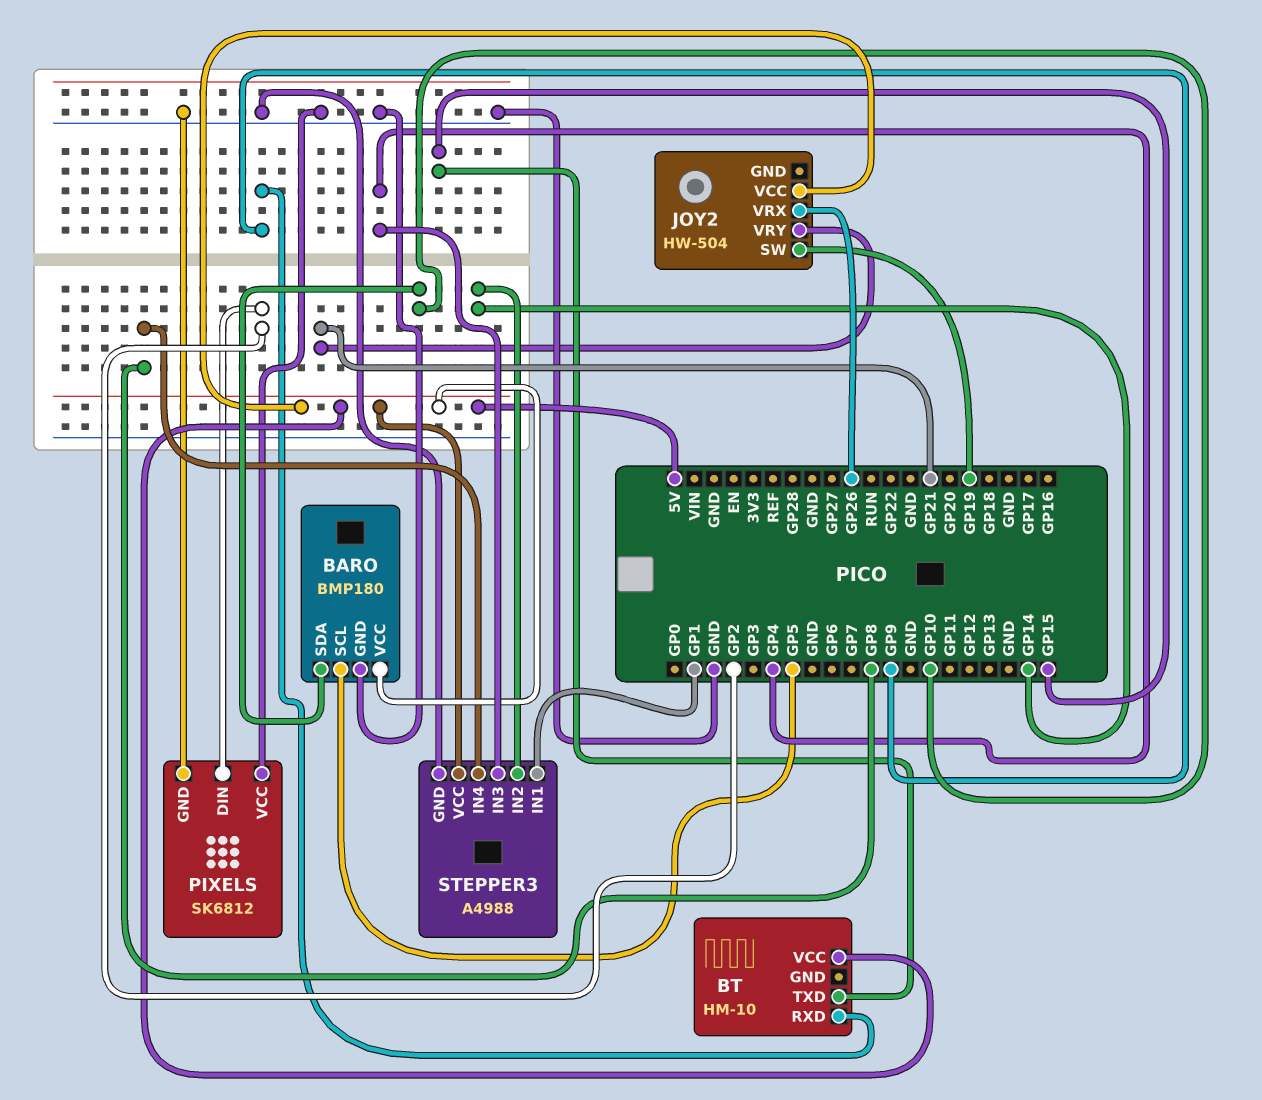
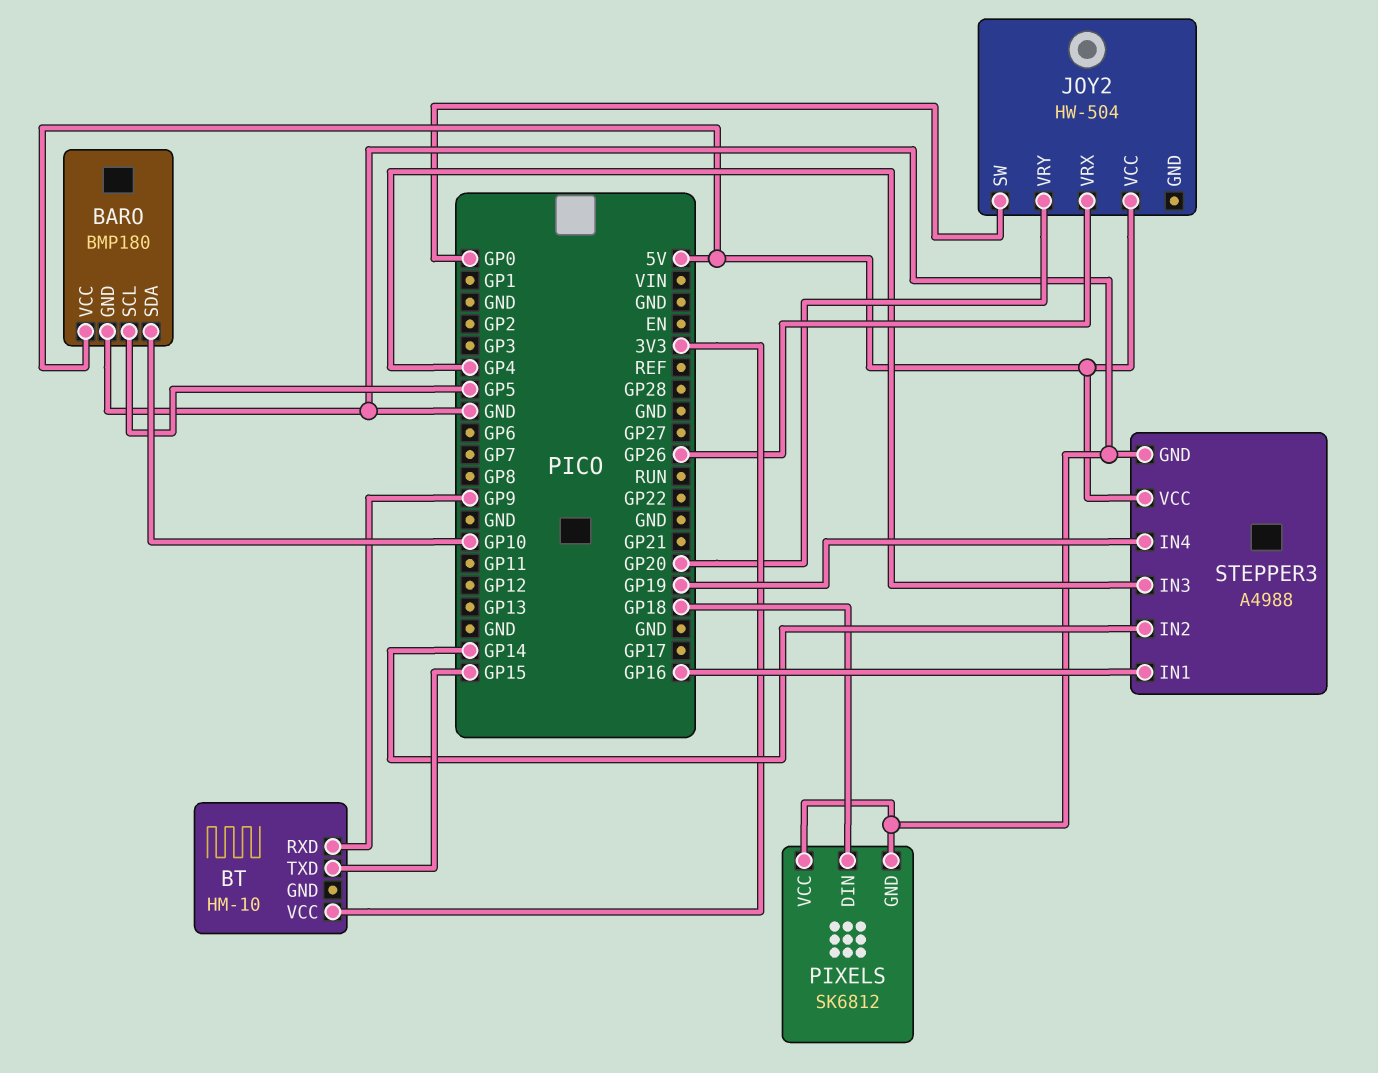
BT pin VCC: 5V -> 3V3
JOY2 pin SW: GP19 -> GP0
JOY2 pin VRY: GP21 -> GP20
PIXELS pin DIN: GP2 -> GP18
STEPPER3 pin IN1: GP1 -> GP16
STEPPER3 pin IN4: GP8 -> GP19

